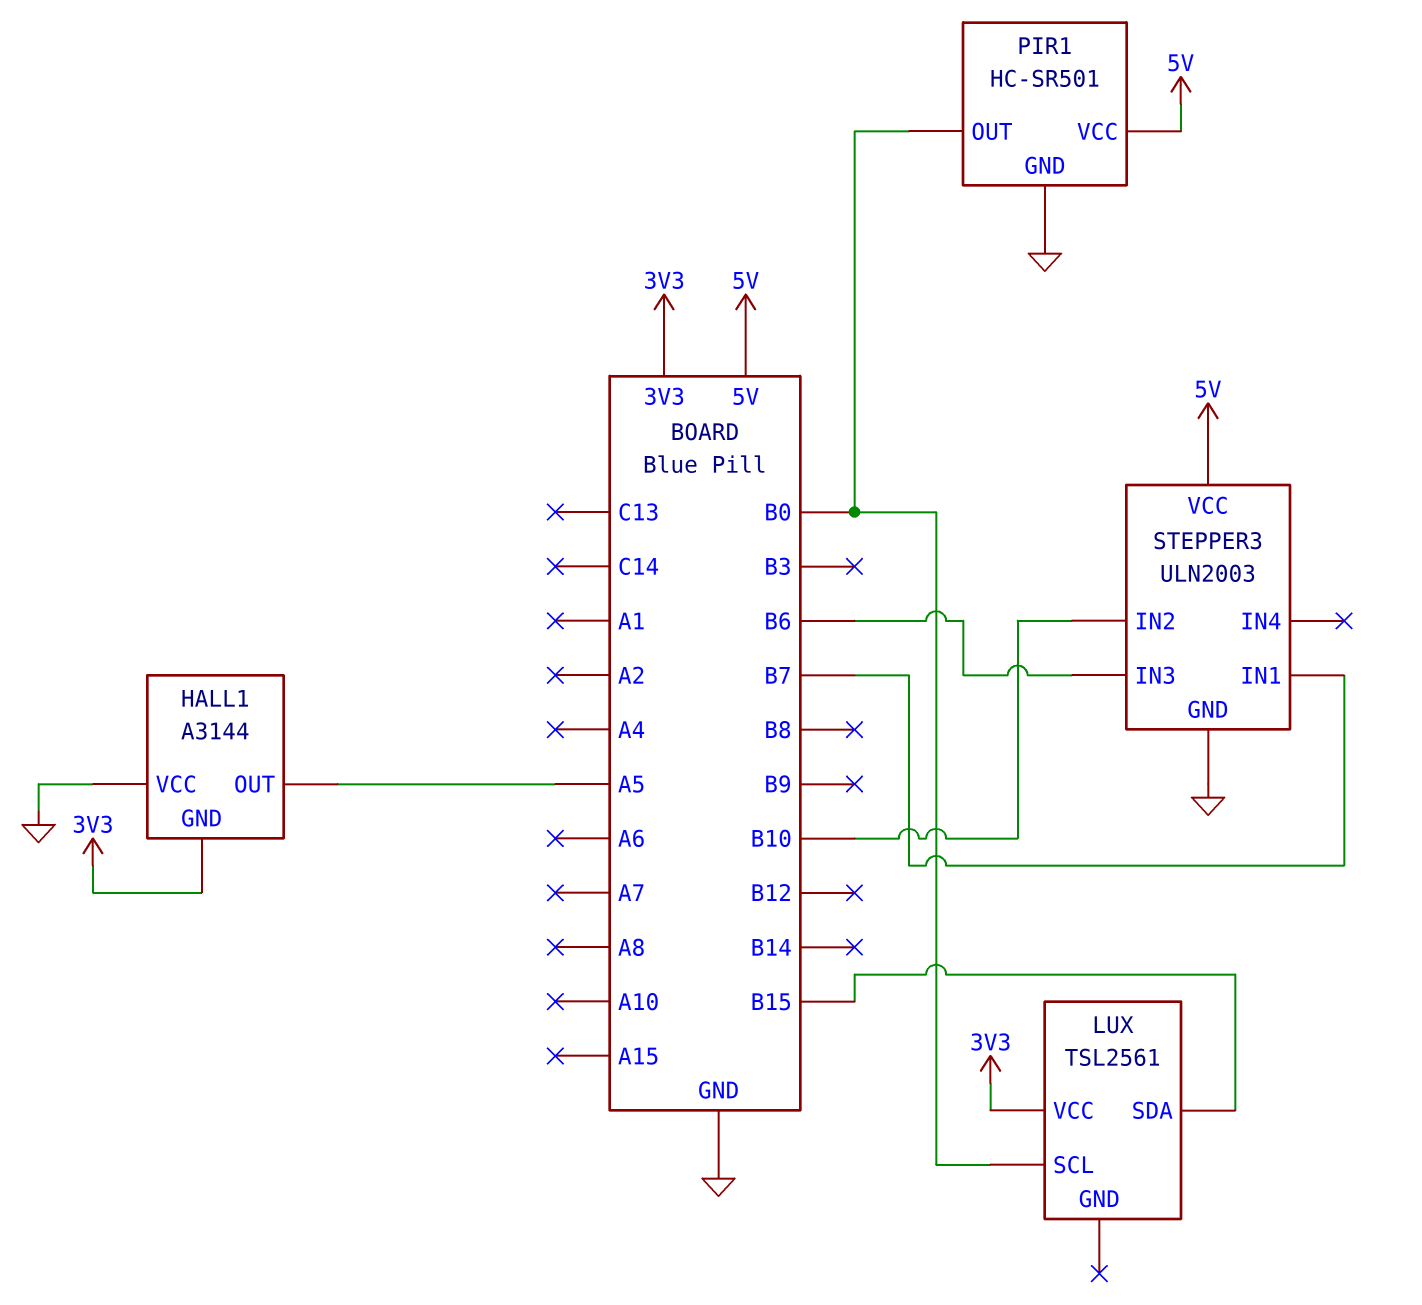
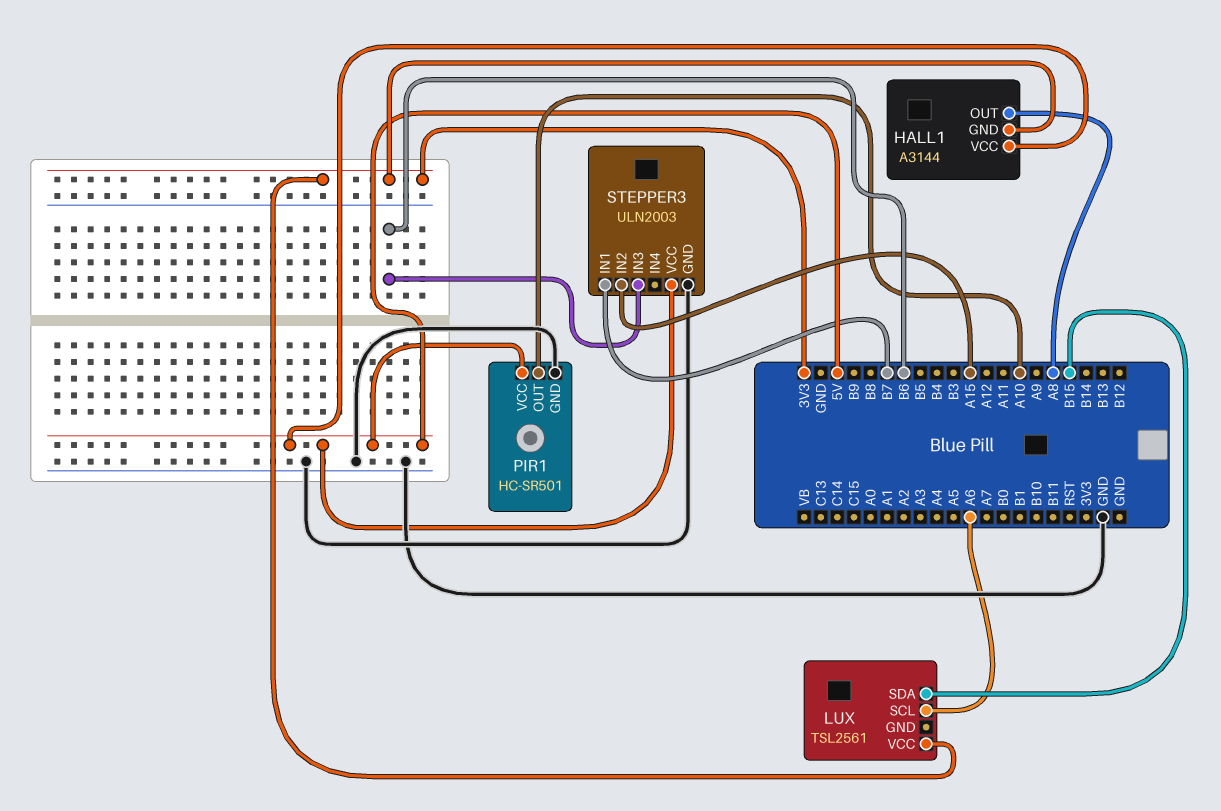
HALL1 pin OUT: A5 -> A8
HALL1 pin VCC: GND -> 5V
LUX pin SCL: B0 -> A6
PIR1 pin OUT: B0 -> A10
STEPPER3 pin IN2: B10 -> A15

